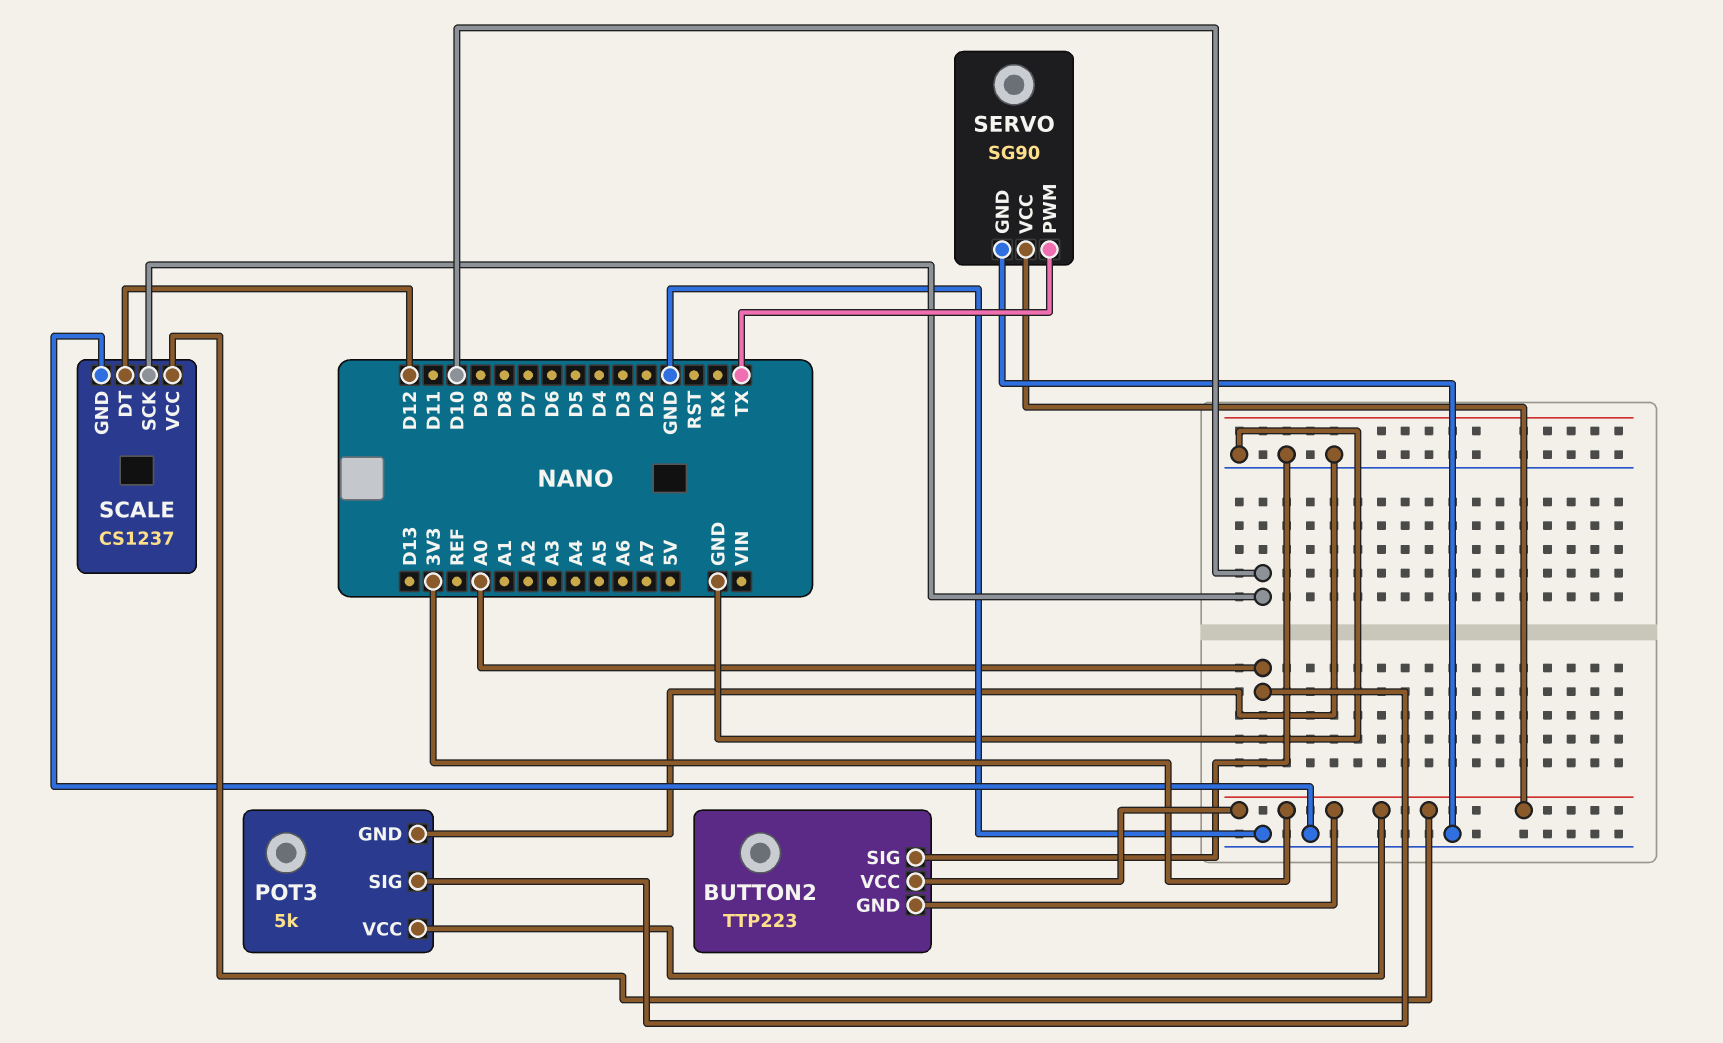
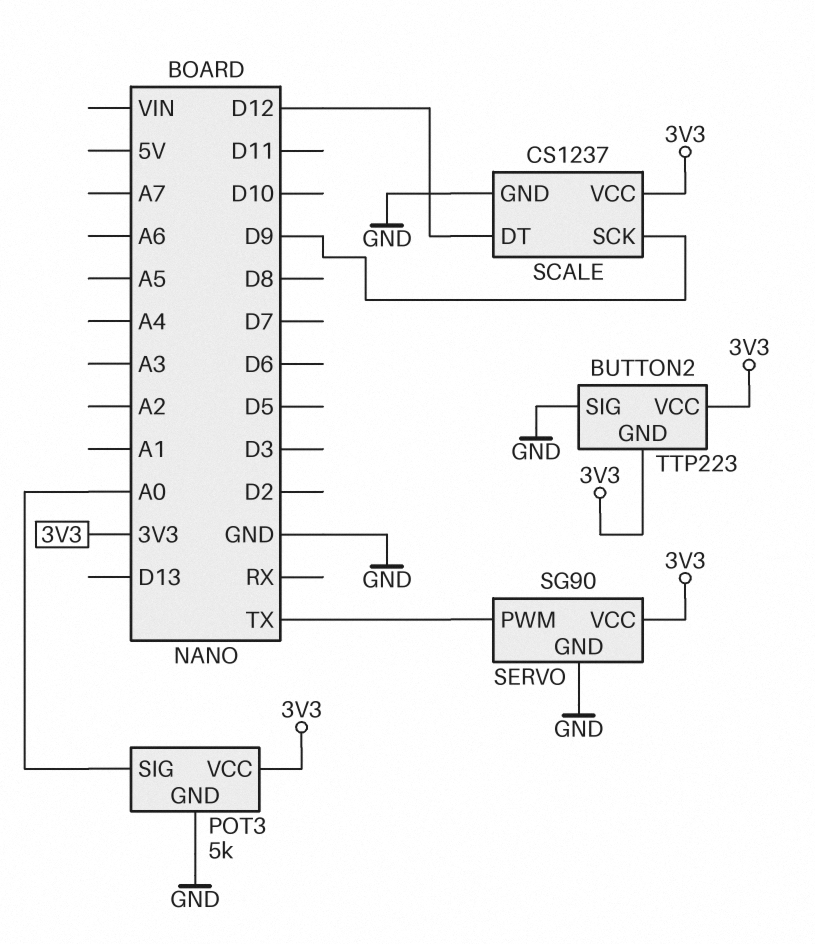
SCALE pin SCK: D10 -> D9

